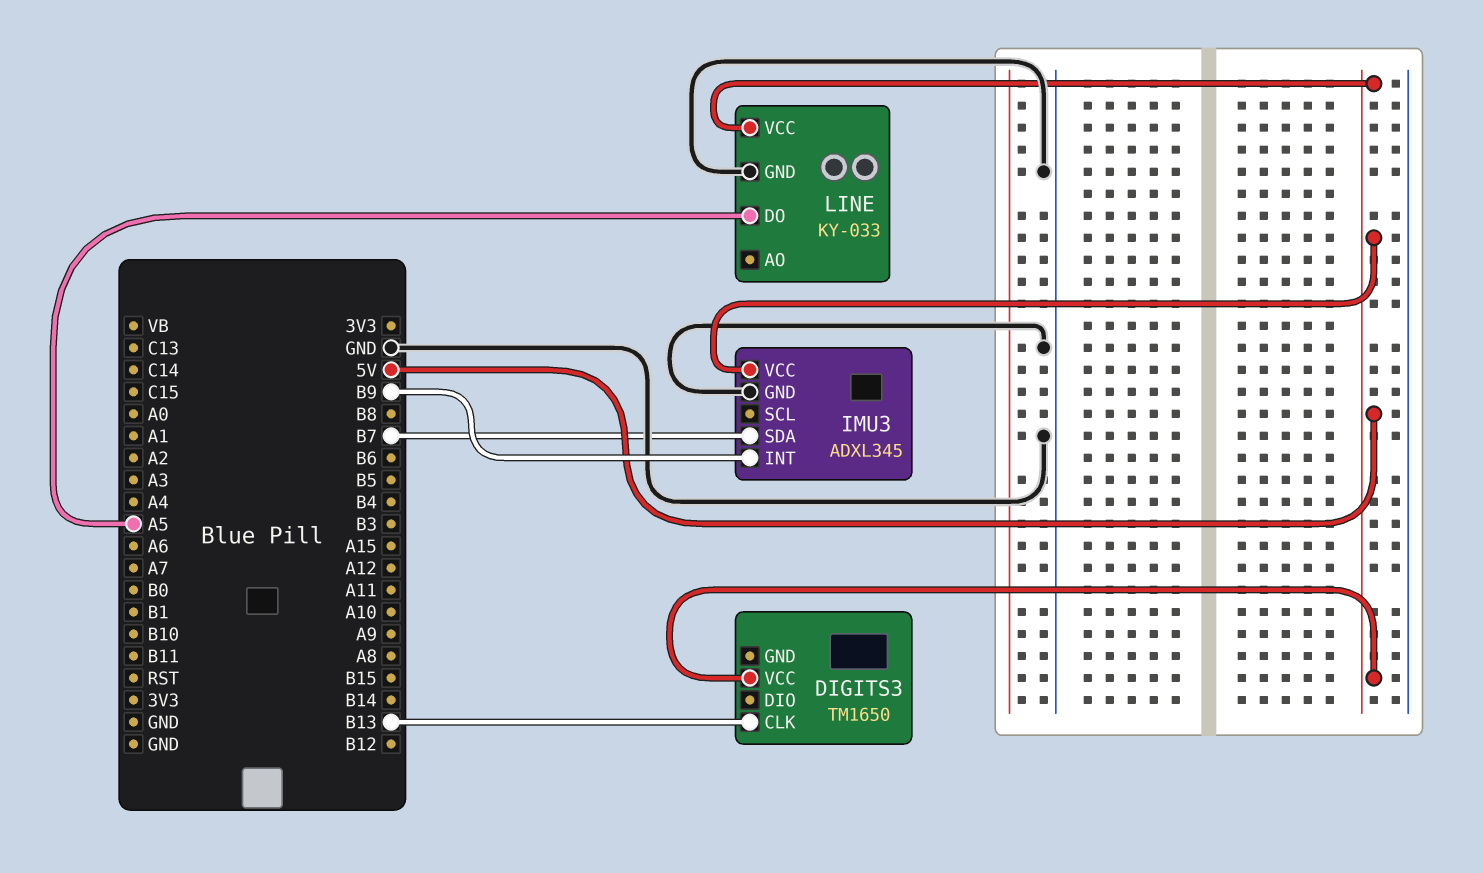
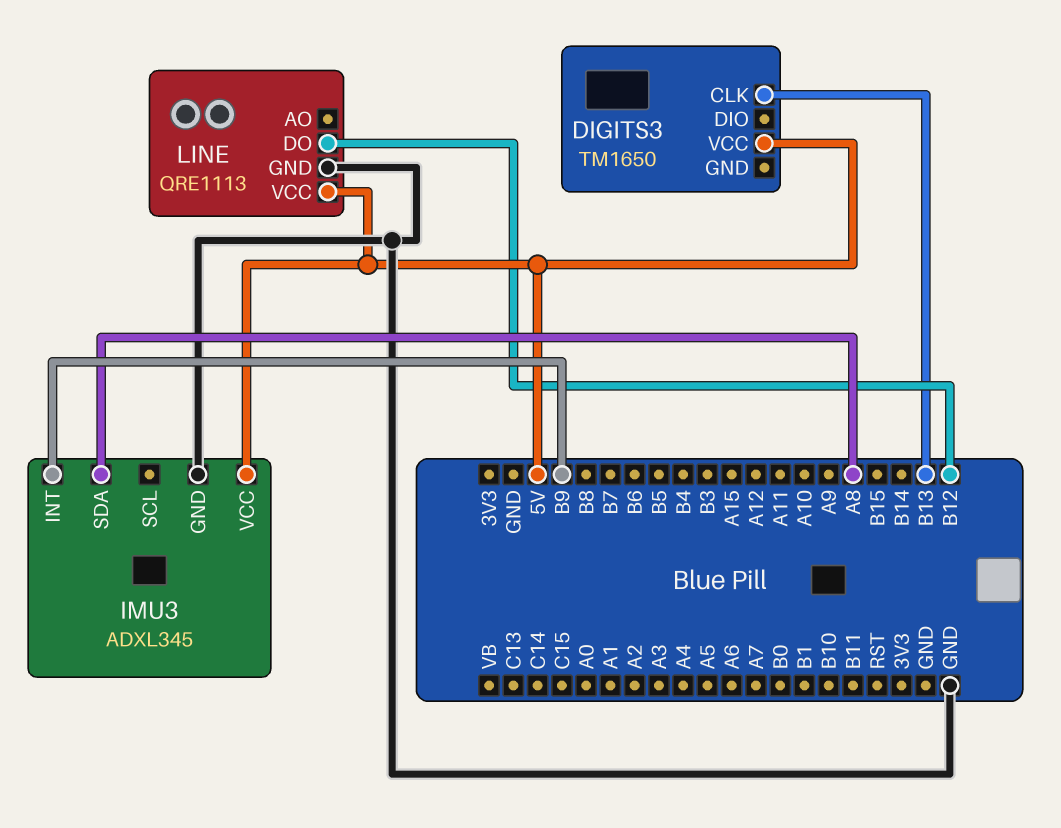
IMU3 pin SDA: B7 -> A8
LINE: KY-033 -> QRE1113
LINE pin DO: A5 -> B12

